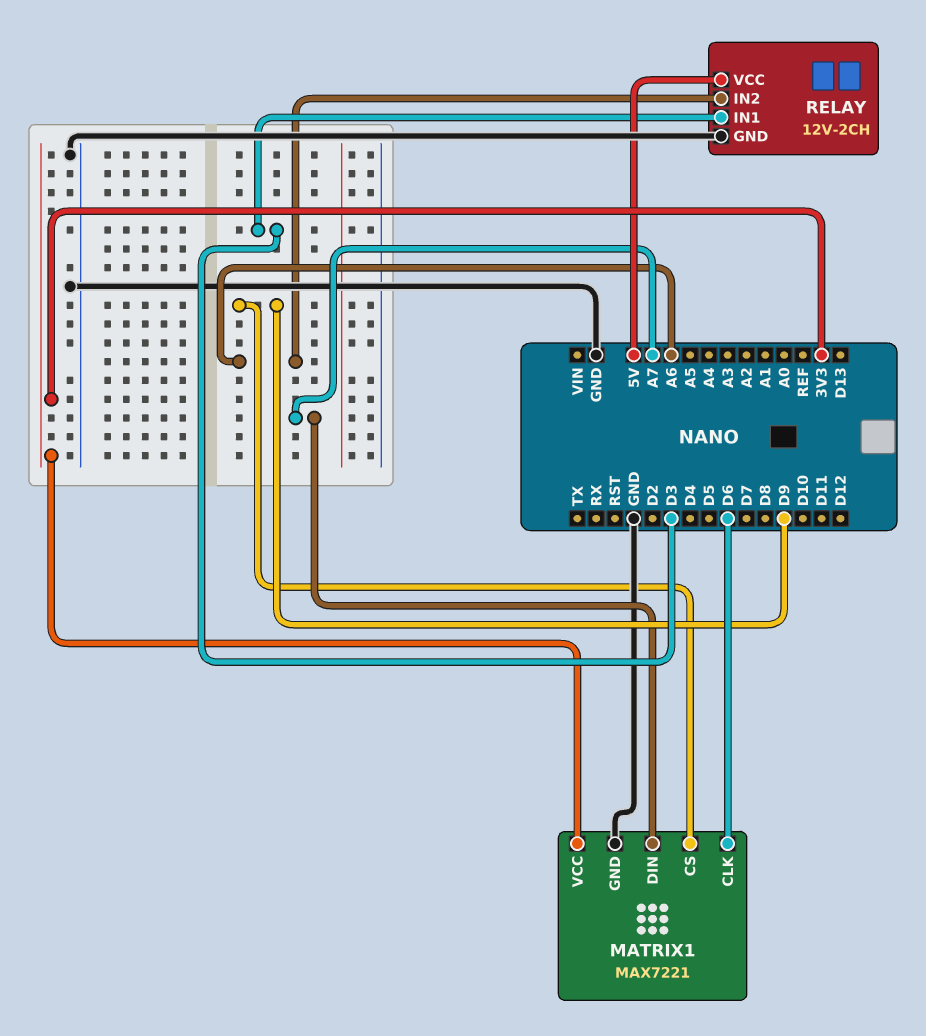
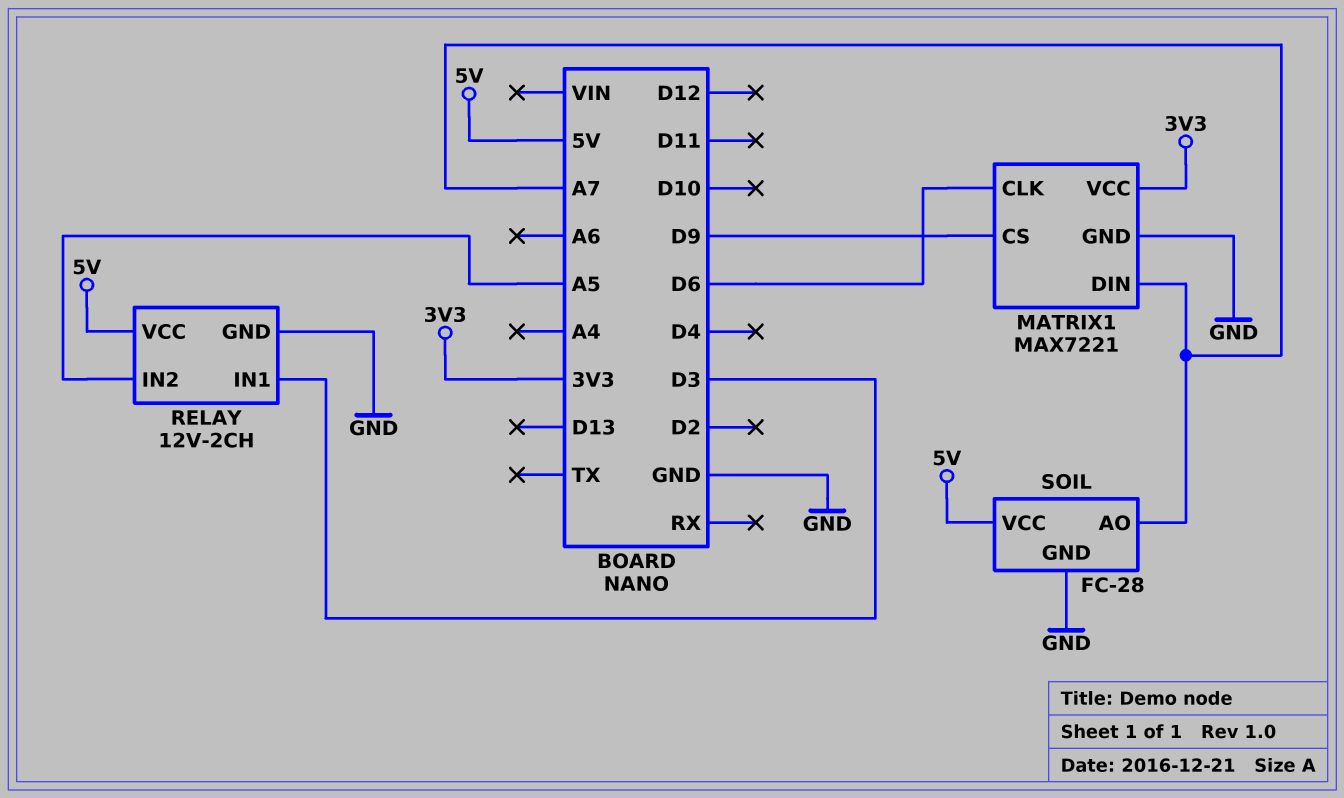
RELAY pin IN2: A6 -> A5
SOIL: none -> FC-28
SOIL pin AO: none -> A7
SOIL pin GND: none -> GND
SOIL pin VCC: none -> 5V

